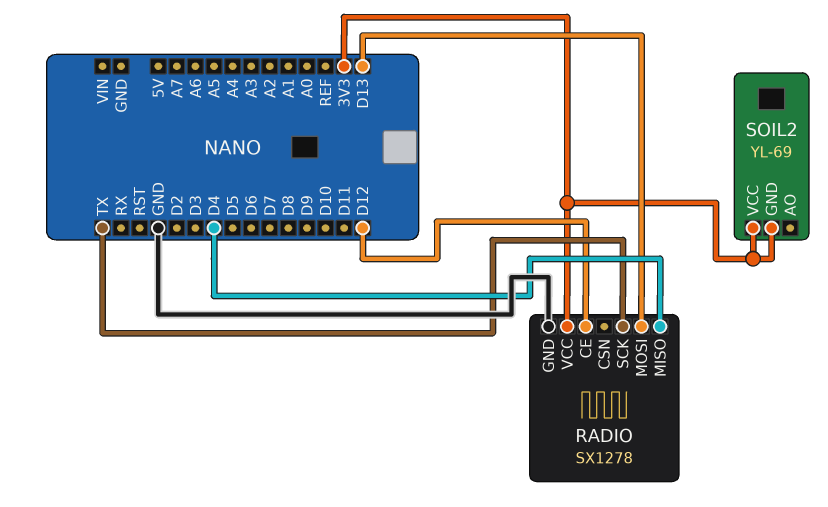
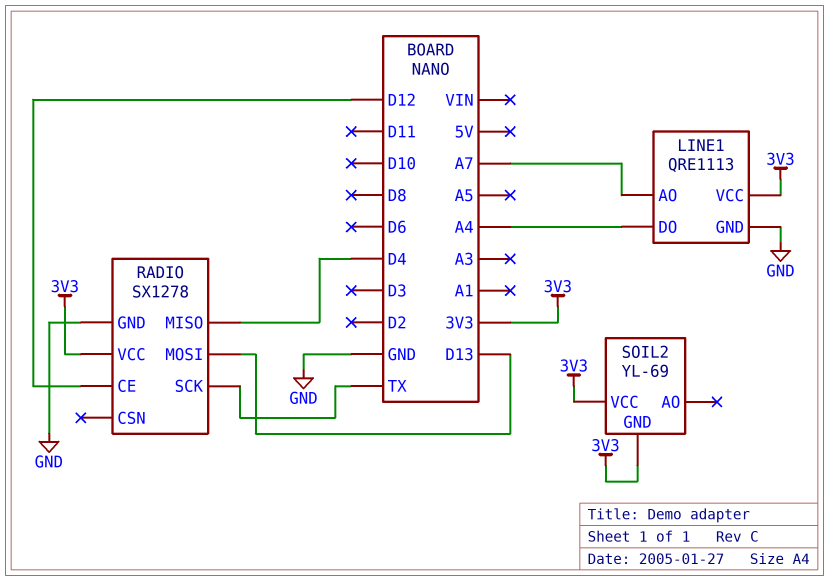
LINE1: none -> QRE1113
LINE1 pin AO: none -> A7
LINE1 pin DO: none -> A4
LINE1 pin GND: none -> GND
LINE1 pin VCC: none -> 3V3

